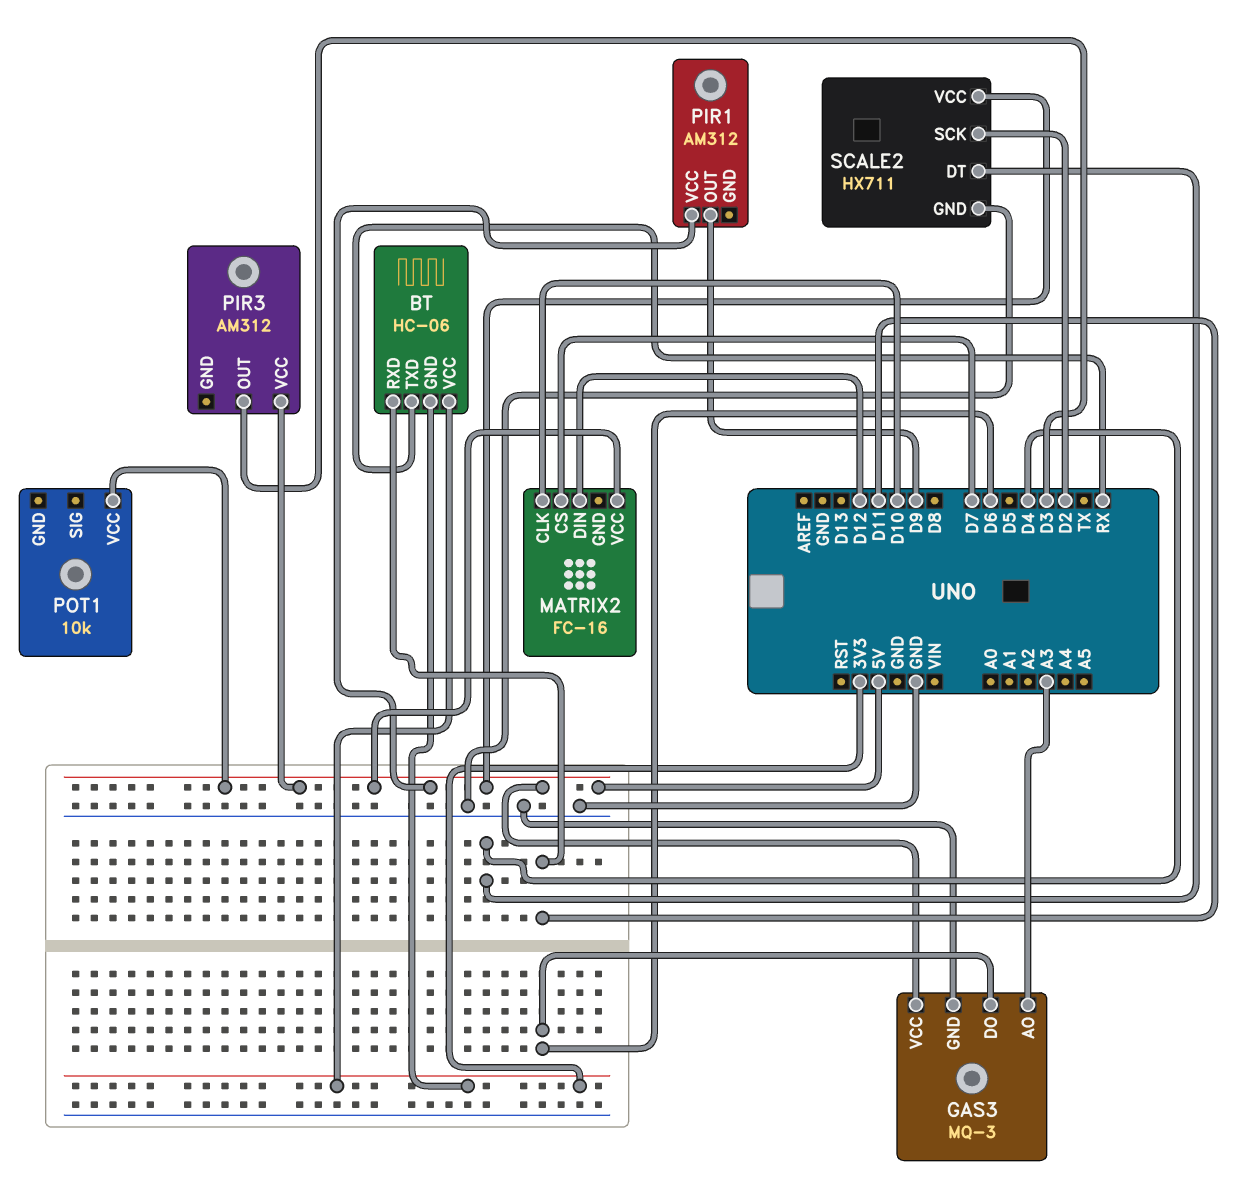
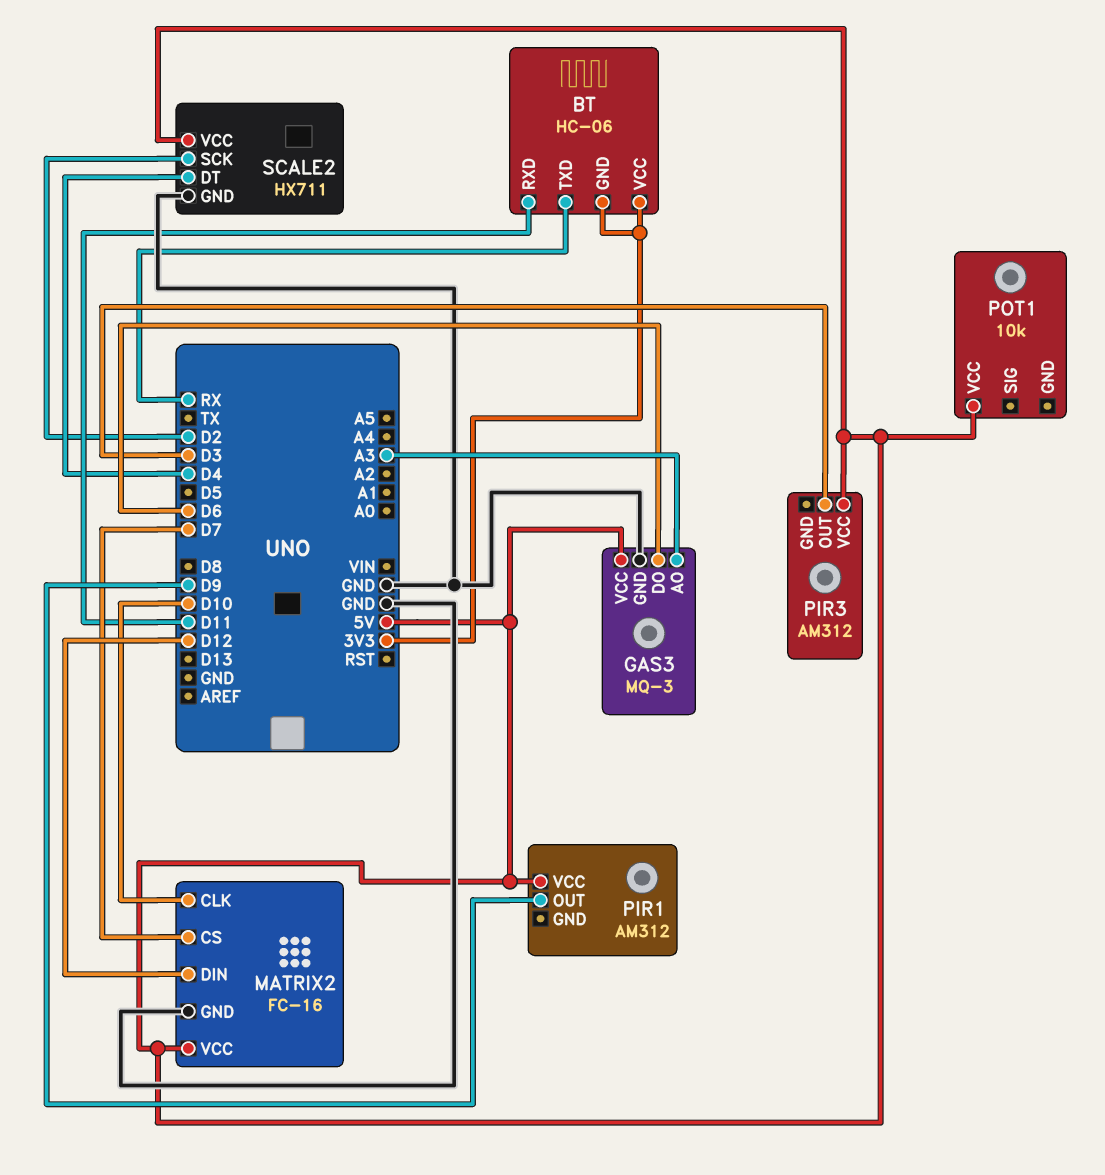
MATRIX2 pin GND: none -> GND

